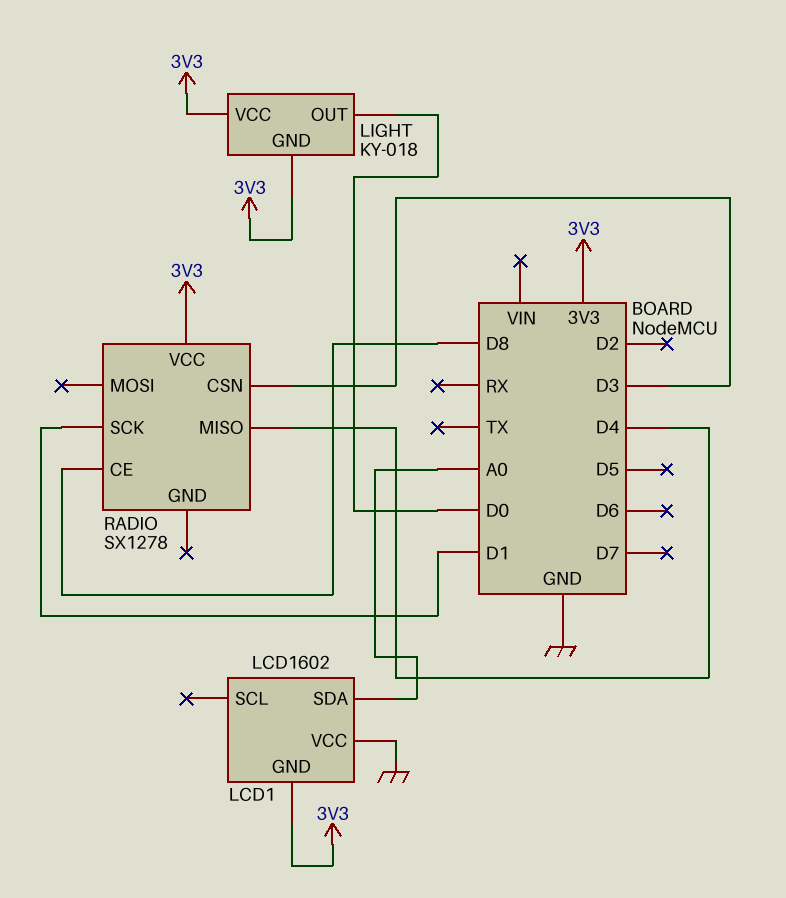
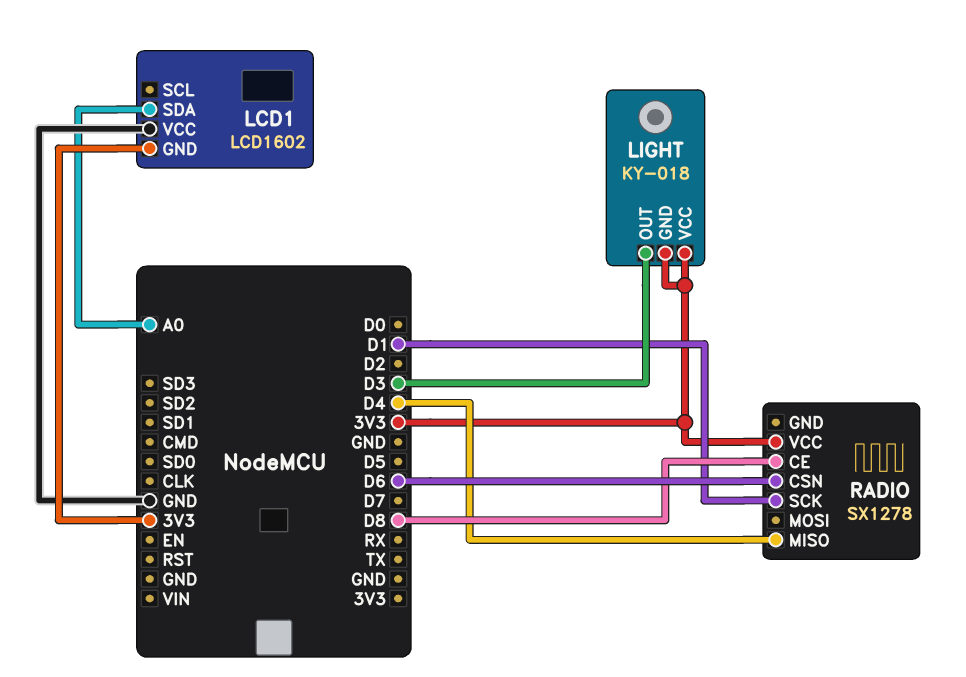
LIGHT pin OUT: D0 -> D3
RADIO pin CSN: D3 -> D6

